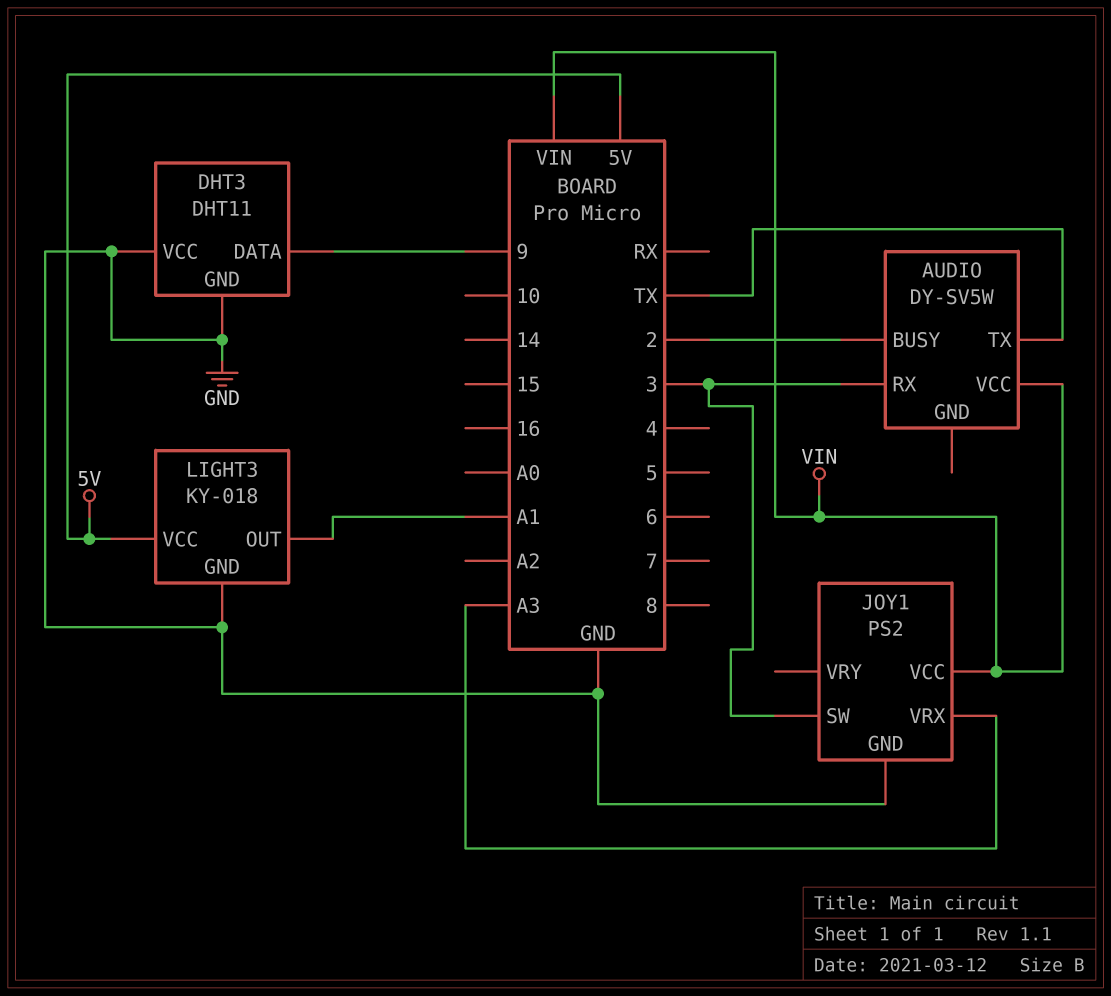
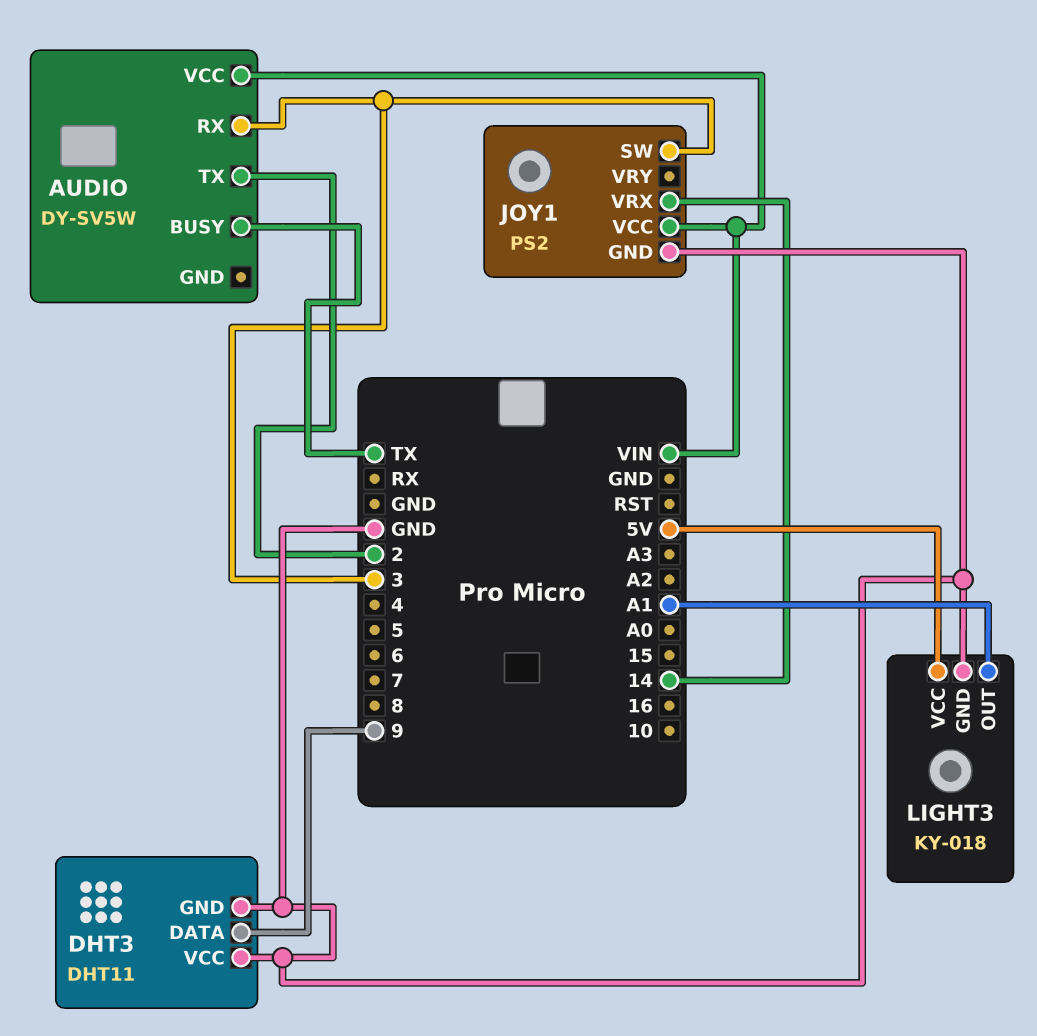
AUDIO pin BUSY: 2 -> TX
AUDIO pin TX: TX -> 2
JOY1 pin VRX: A3 -> 14

